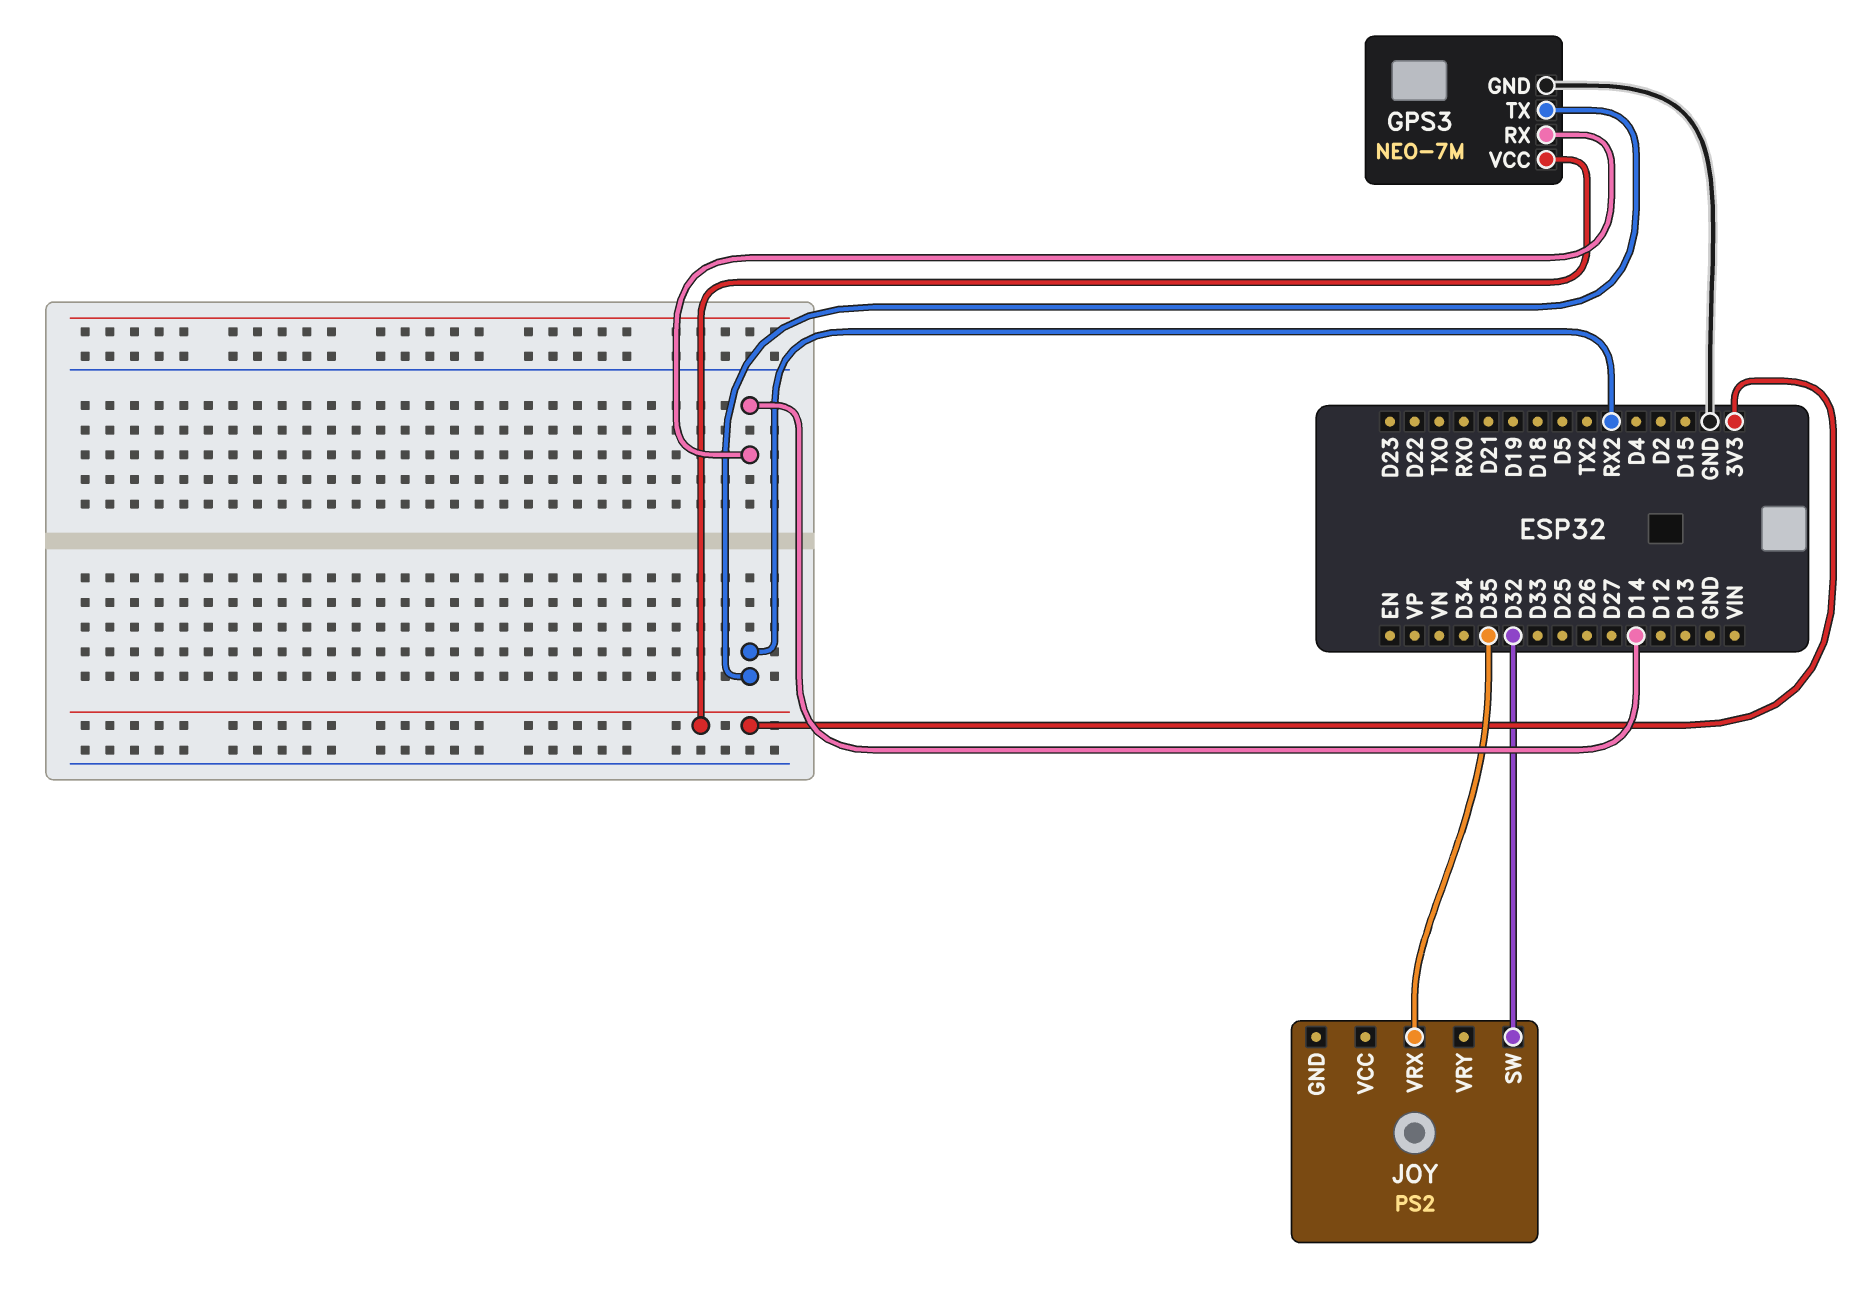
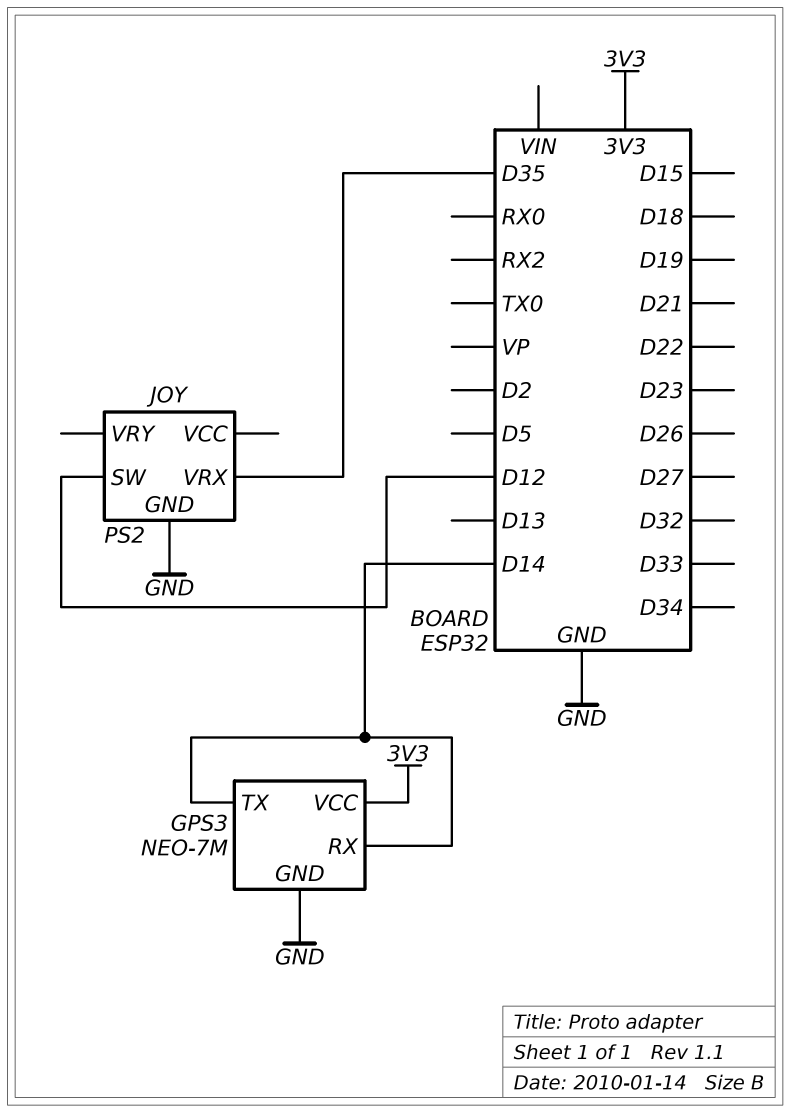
GPS3 pin TX: RX2 -> D14
JOY pin GND: none -> GND
JOY pin SW: D32 -> D12

